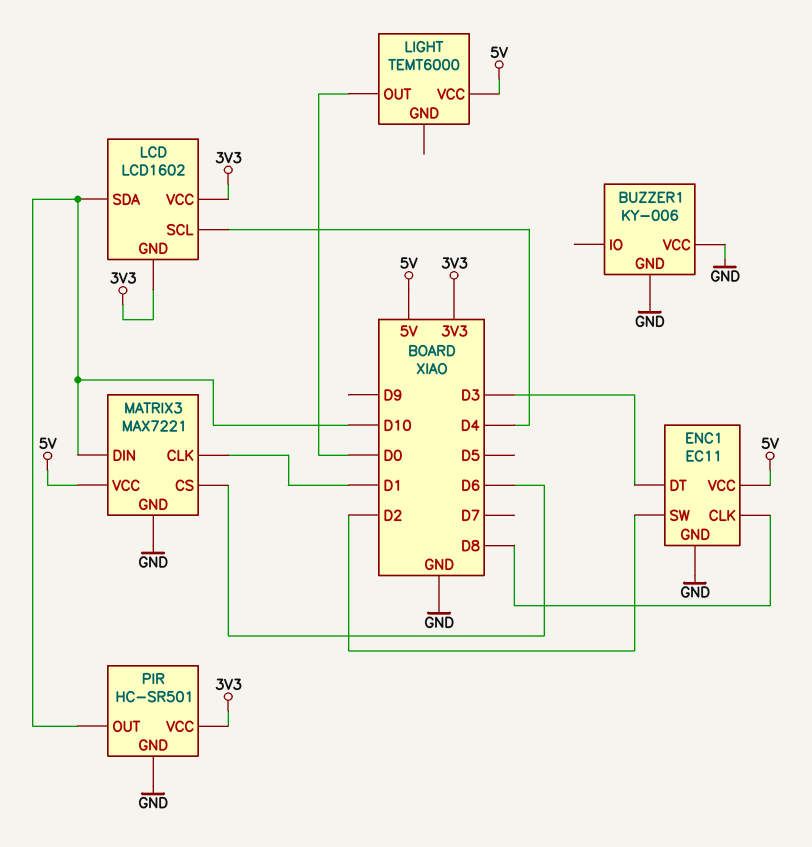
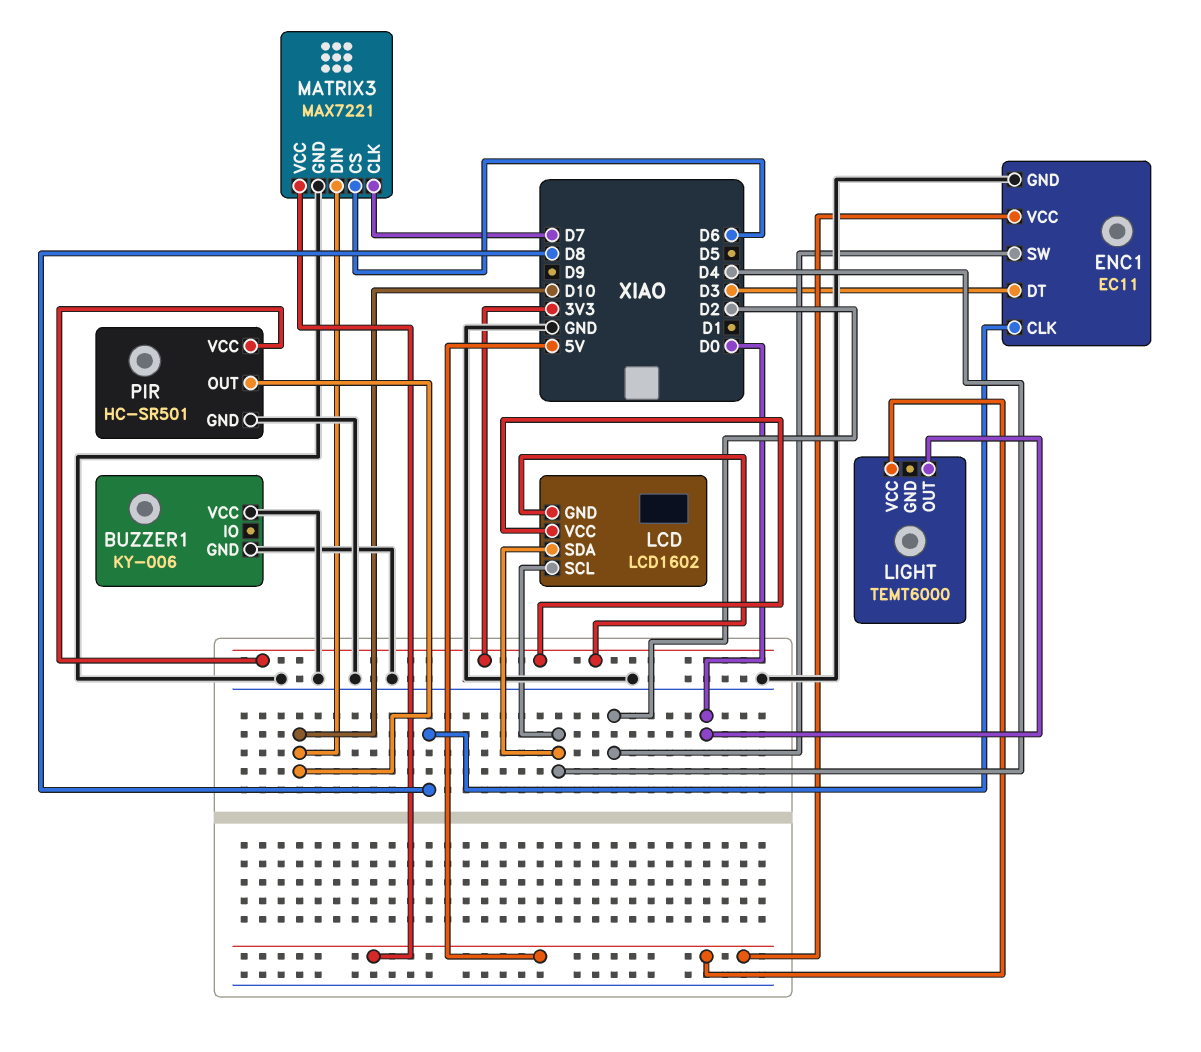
LCD pin SDA: D10 -> D4
MATRIX3 pin CLK: D1 -> D7

